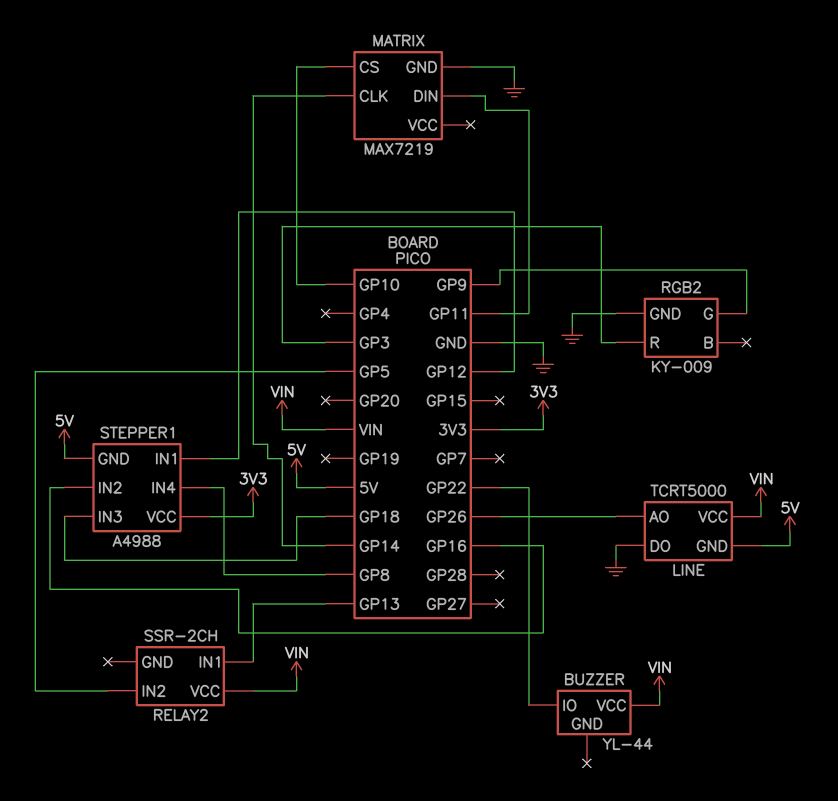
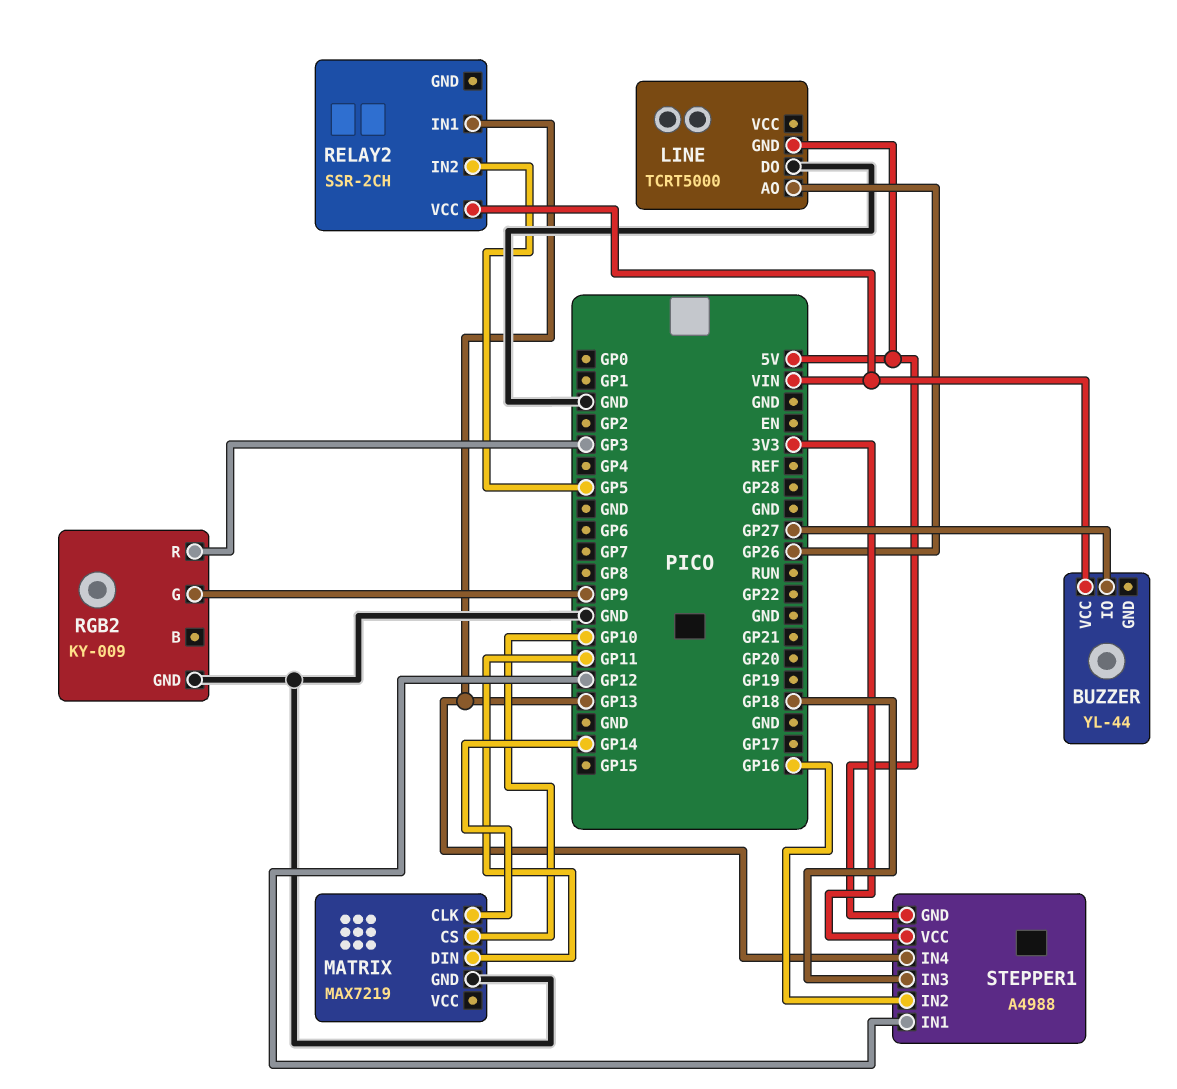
BUZZER pin IO: GP22 -> GP27
LINE pin VCC: VIN -> none
STEPPER1 pin IN4: GP8 -> GP13

